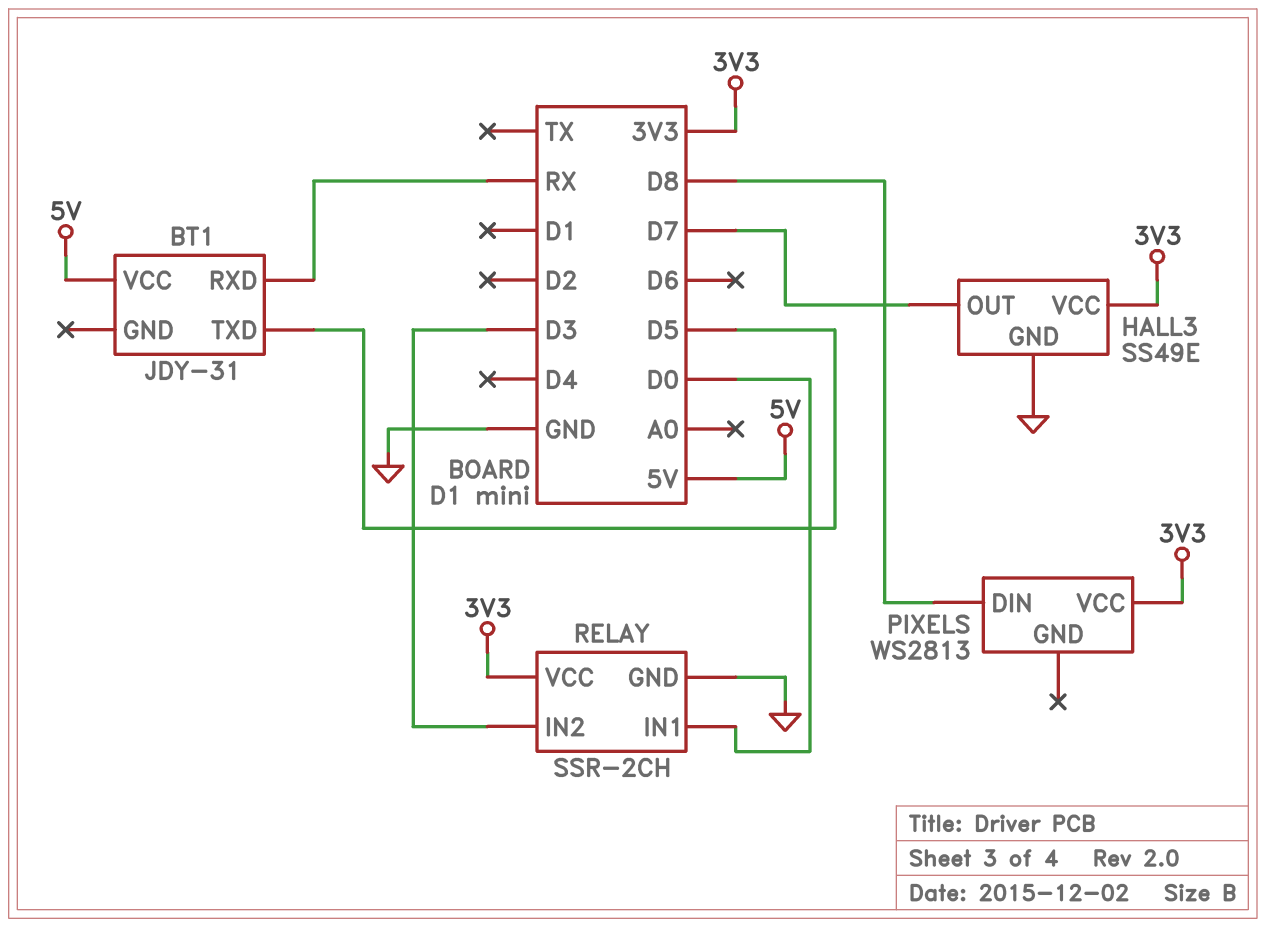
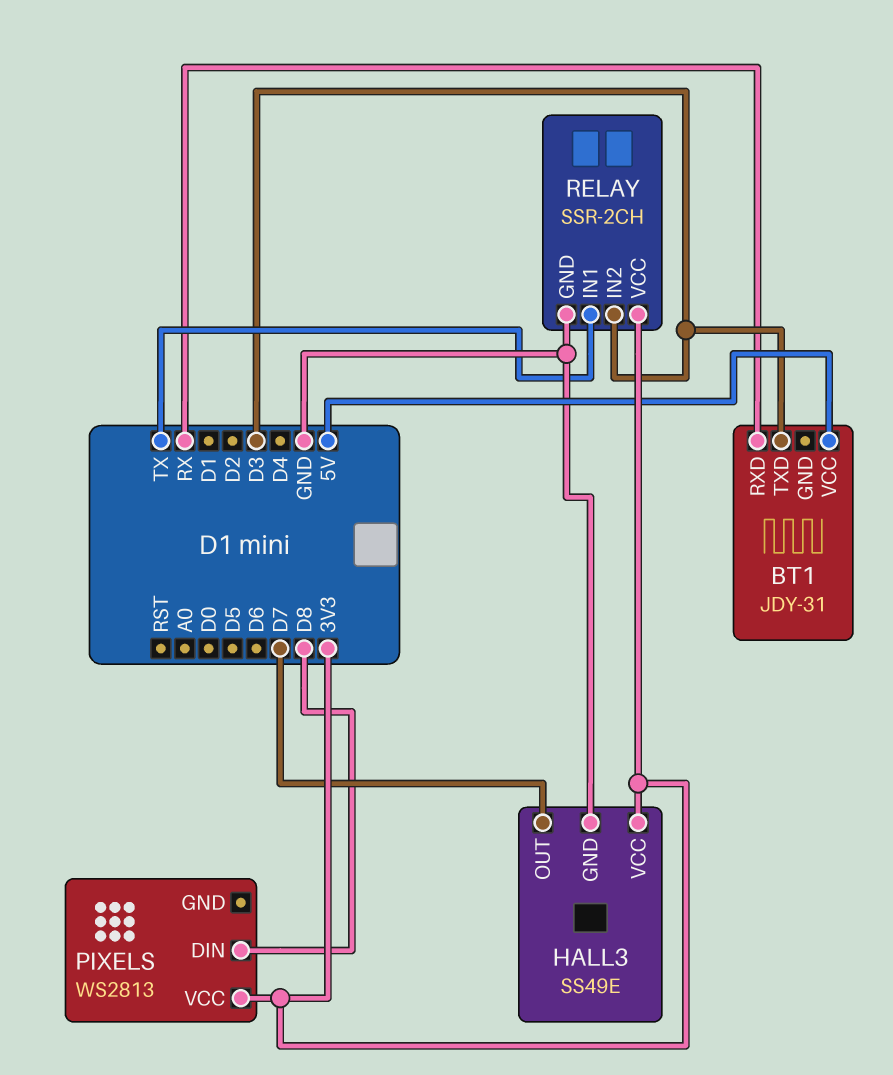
BT1 pin TXD: D5 -> D3
RELAY pin IN1: D0 -> TX

